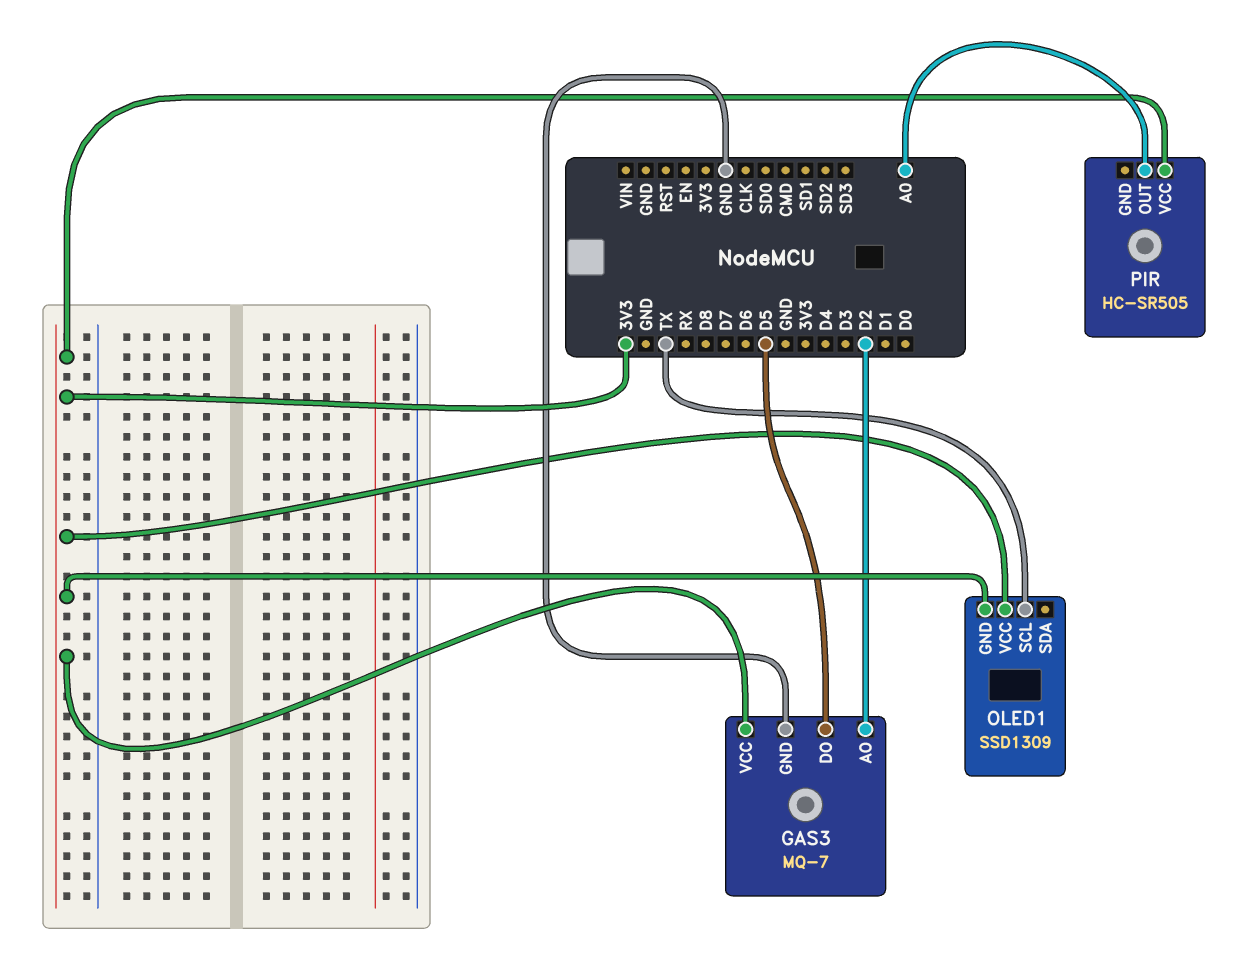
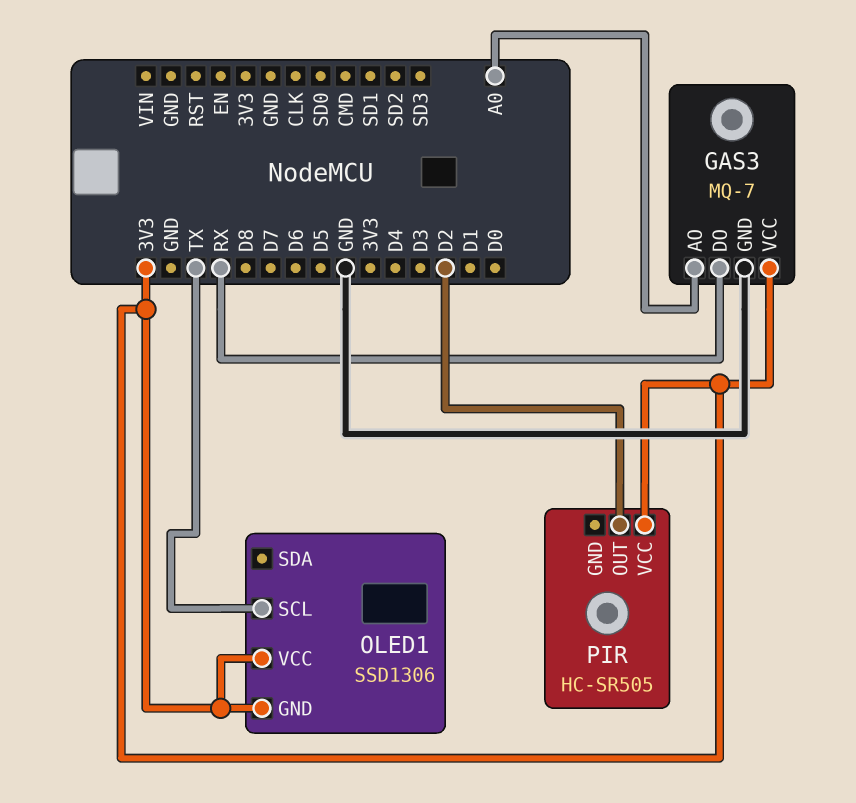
GAS3 pin AO: D2 -> A0
GAS3 pin DO: D5 -> RX
OLED1: SSD1309 -> SSD1306
PIR pin OUT: A0 -> D2

